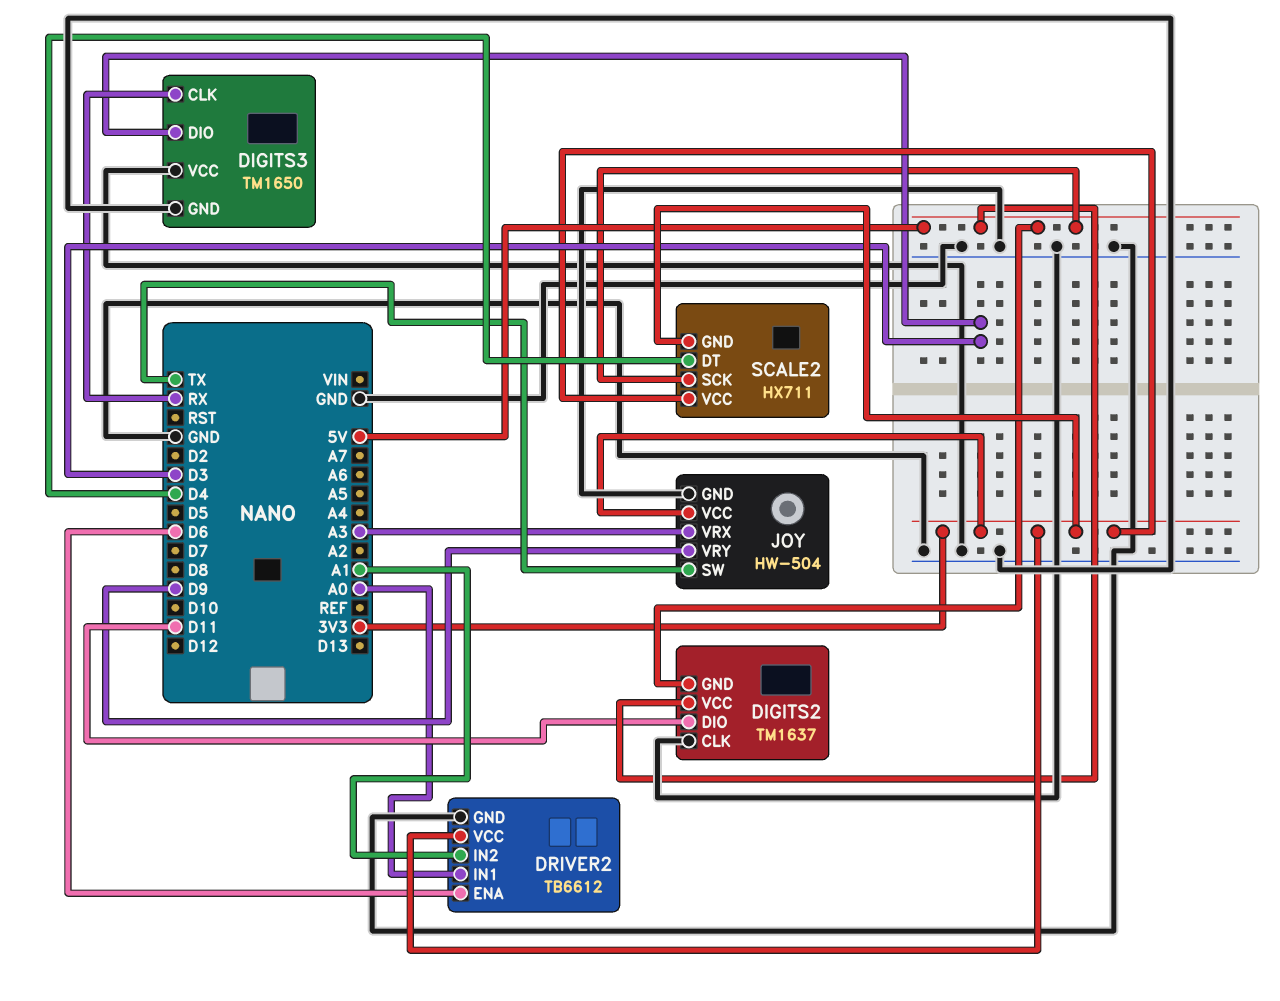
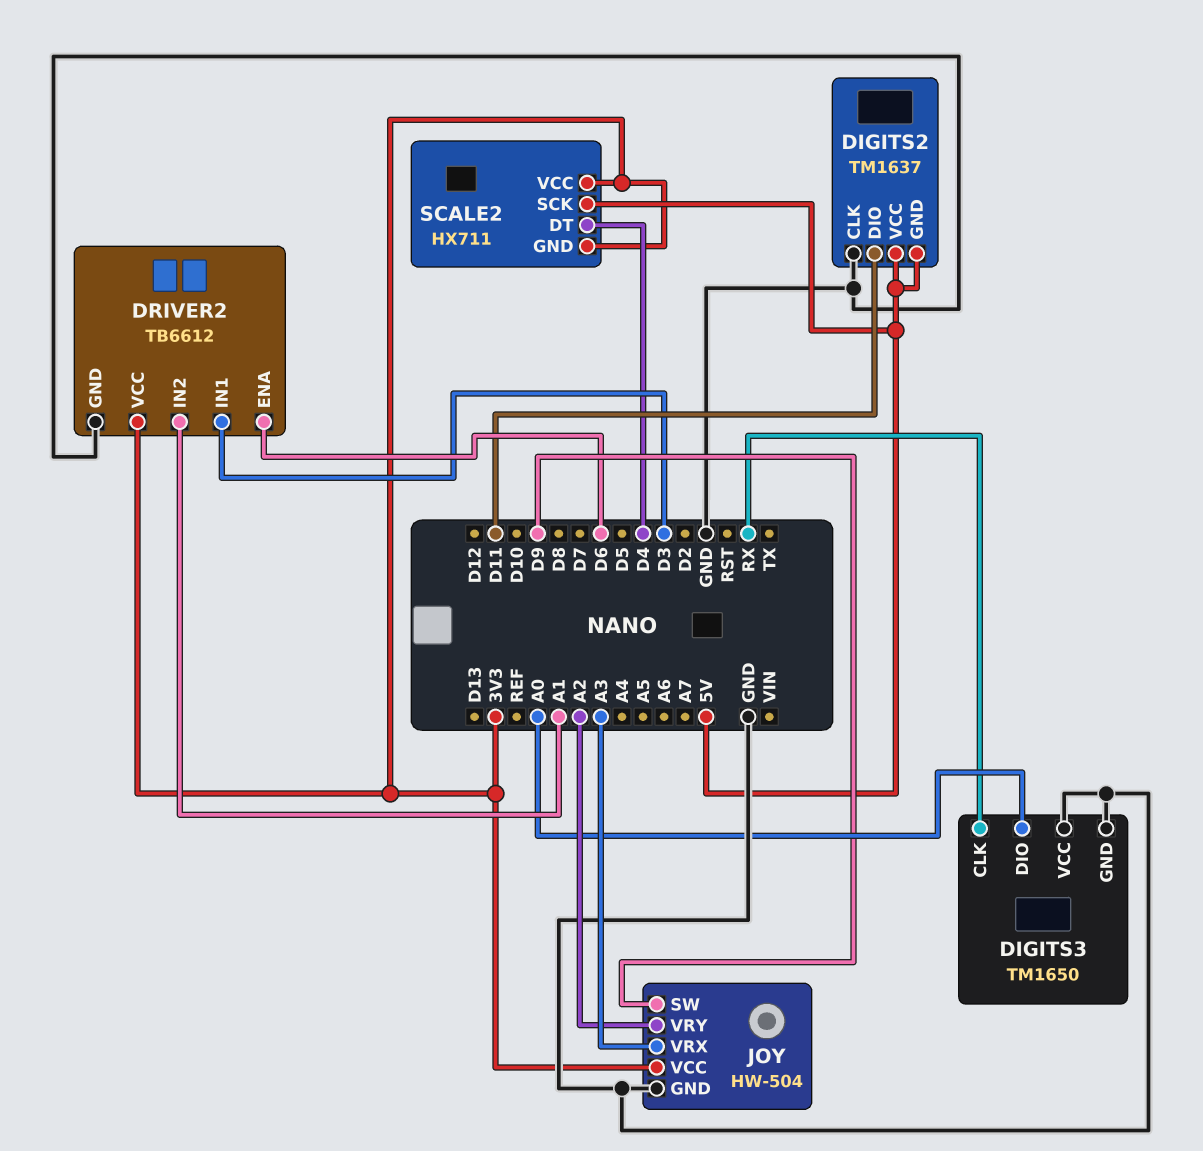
DIGITS3 pin DIO: D3 -> A0
DRIVER2 pin IN1: A0 -> D3
JOY pin SW: TX -> D9
JOY pin VRY: D9 -> A2

